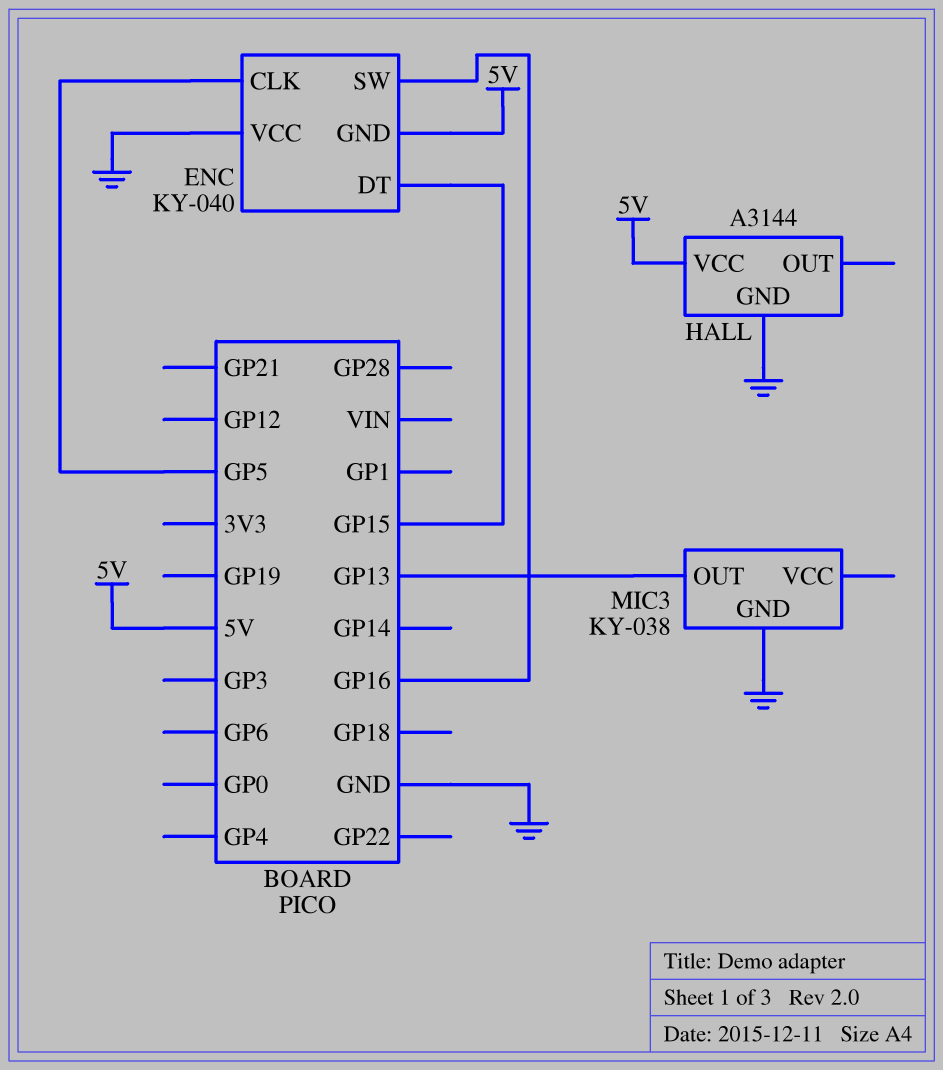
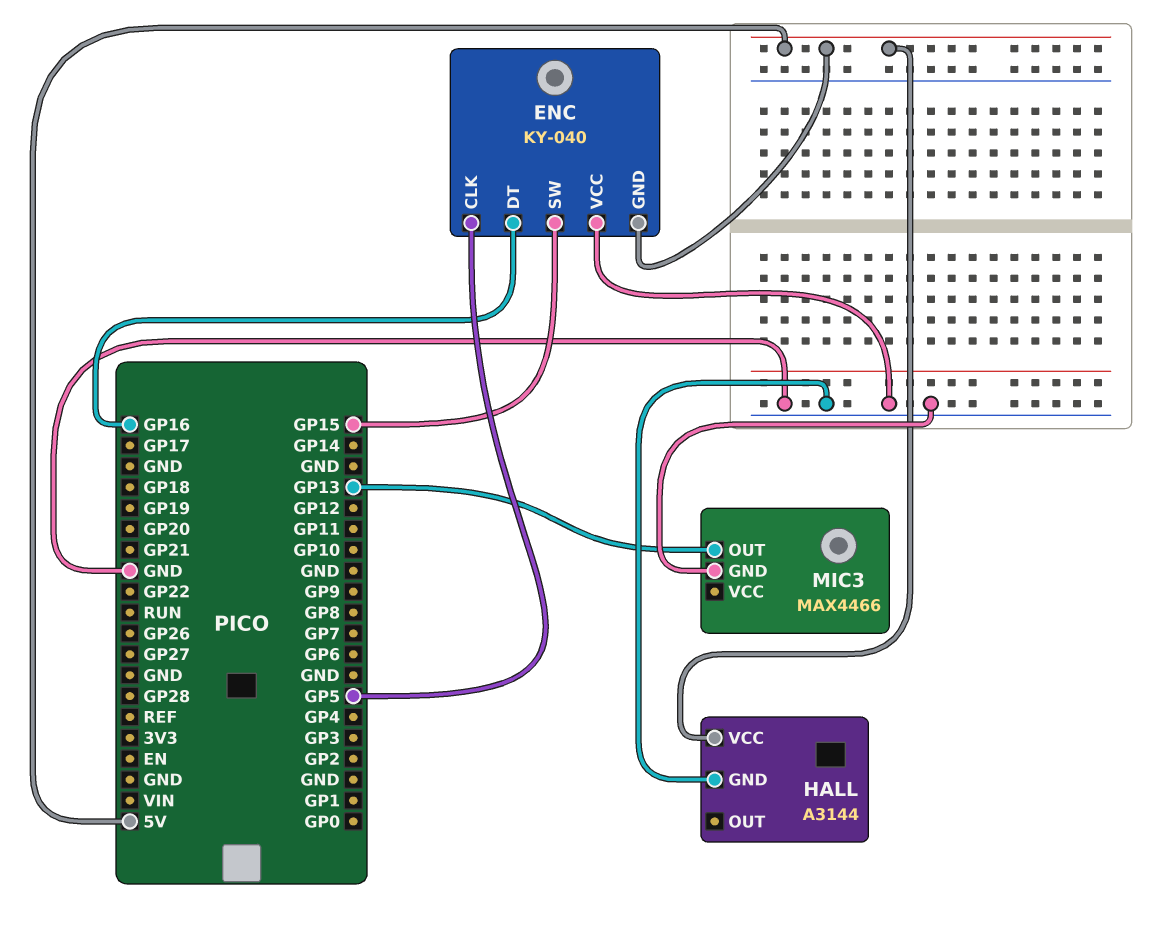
ENC pin DT: GP15 -> GP16
ENC pin SW: GP16 -> GP15
MIC3: KY-038 -> MAX4466

